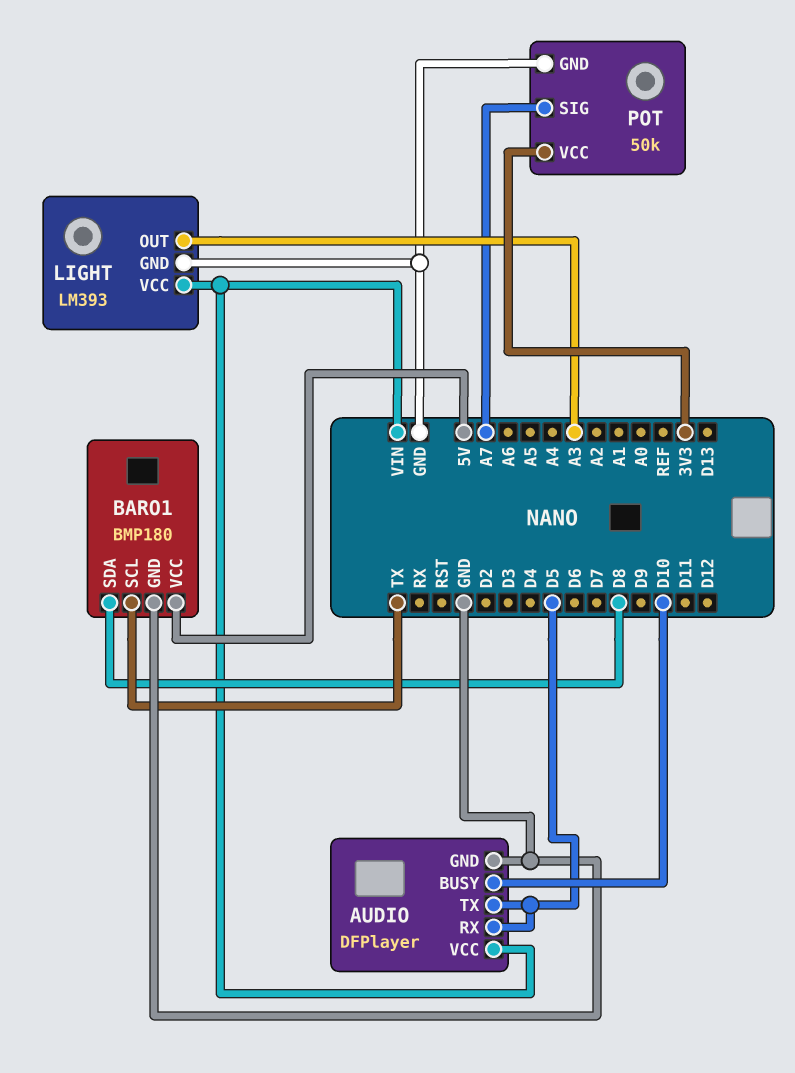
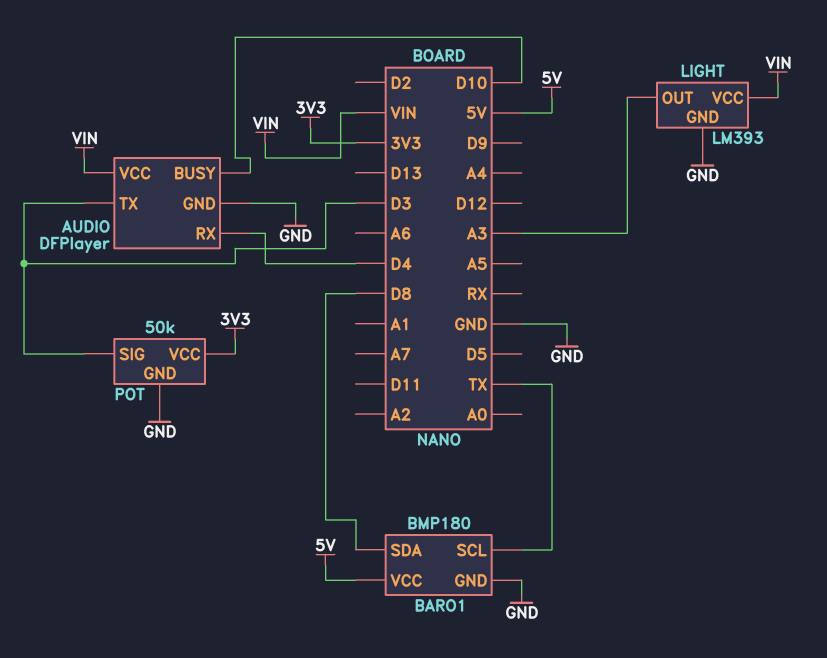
AUDIO pin RX: D5 -> D4
AUDIO pin TX: D5 -> D3
POT pin SIG: A7 -> D3

